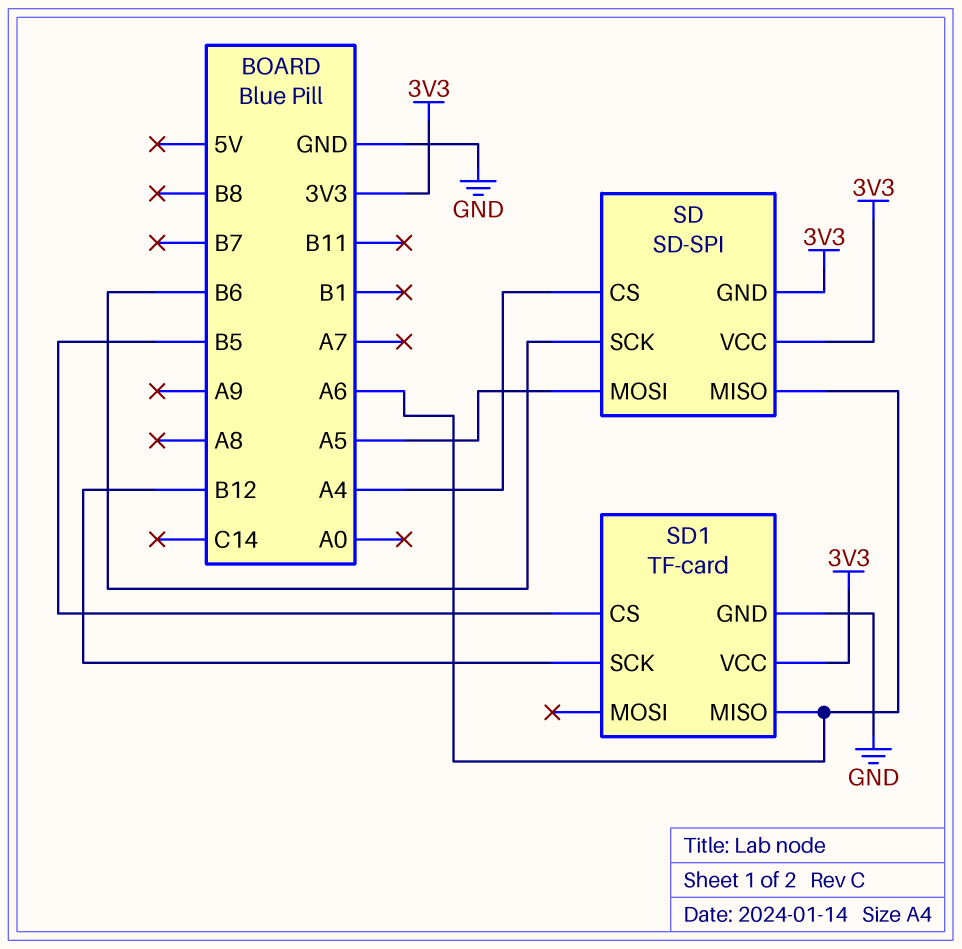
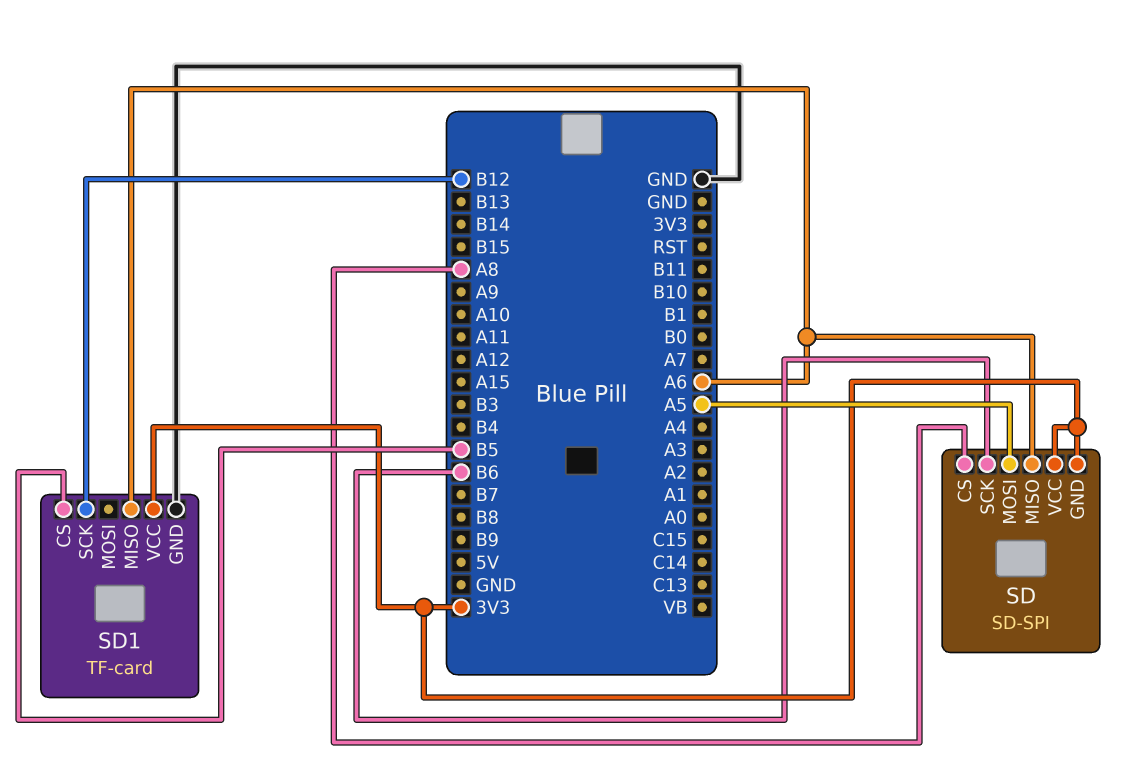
SD pin CS: A4 -> A8

